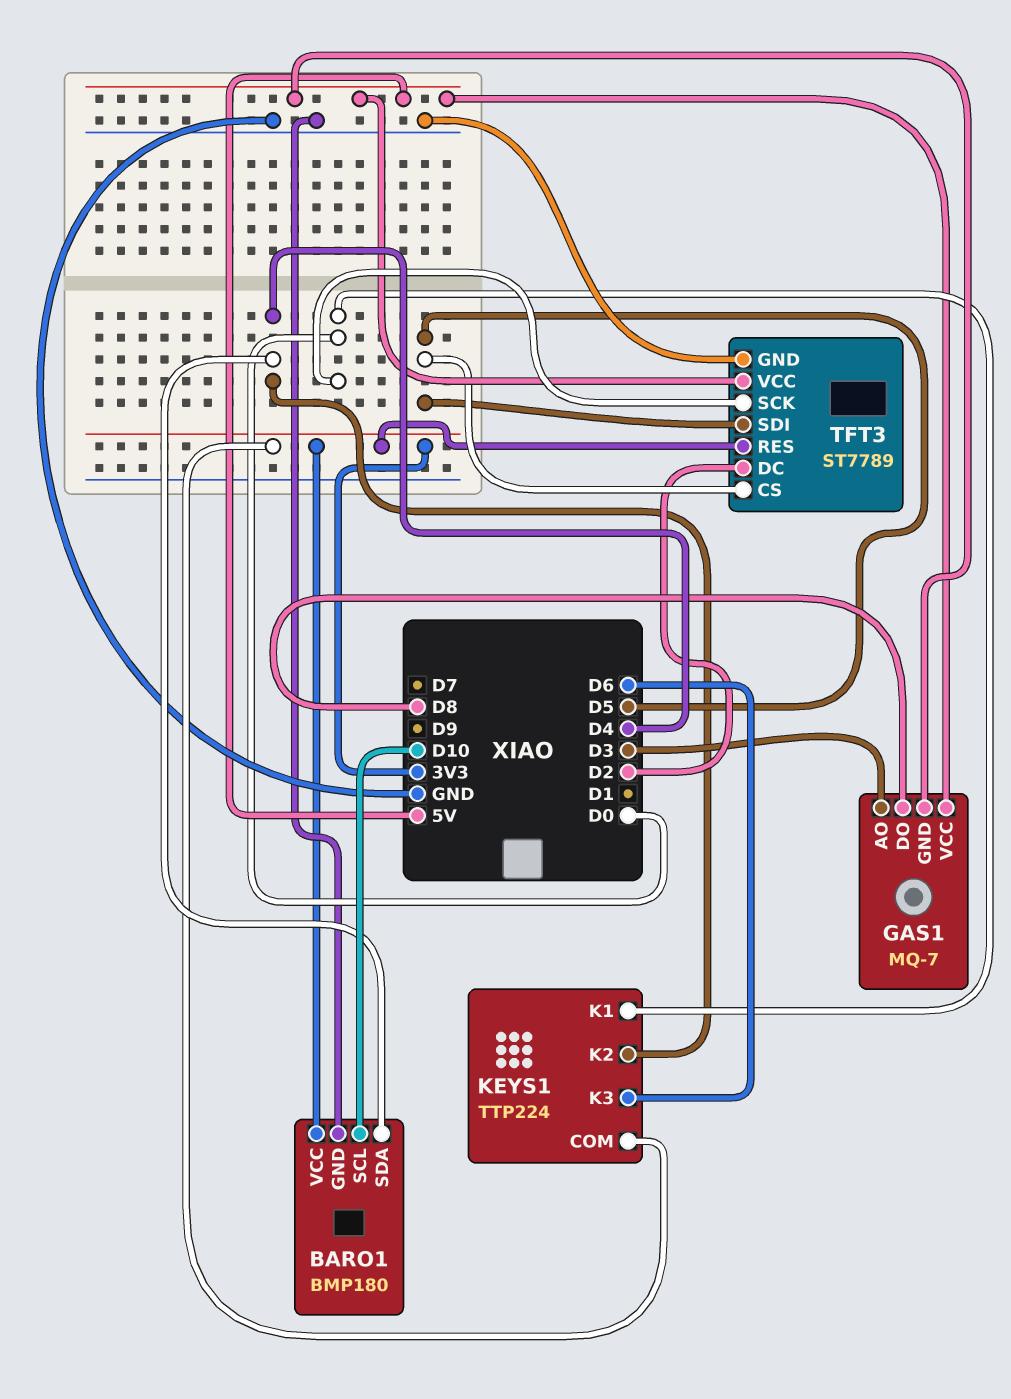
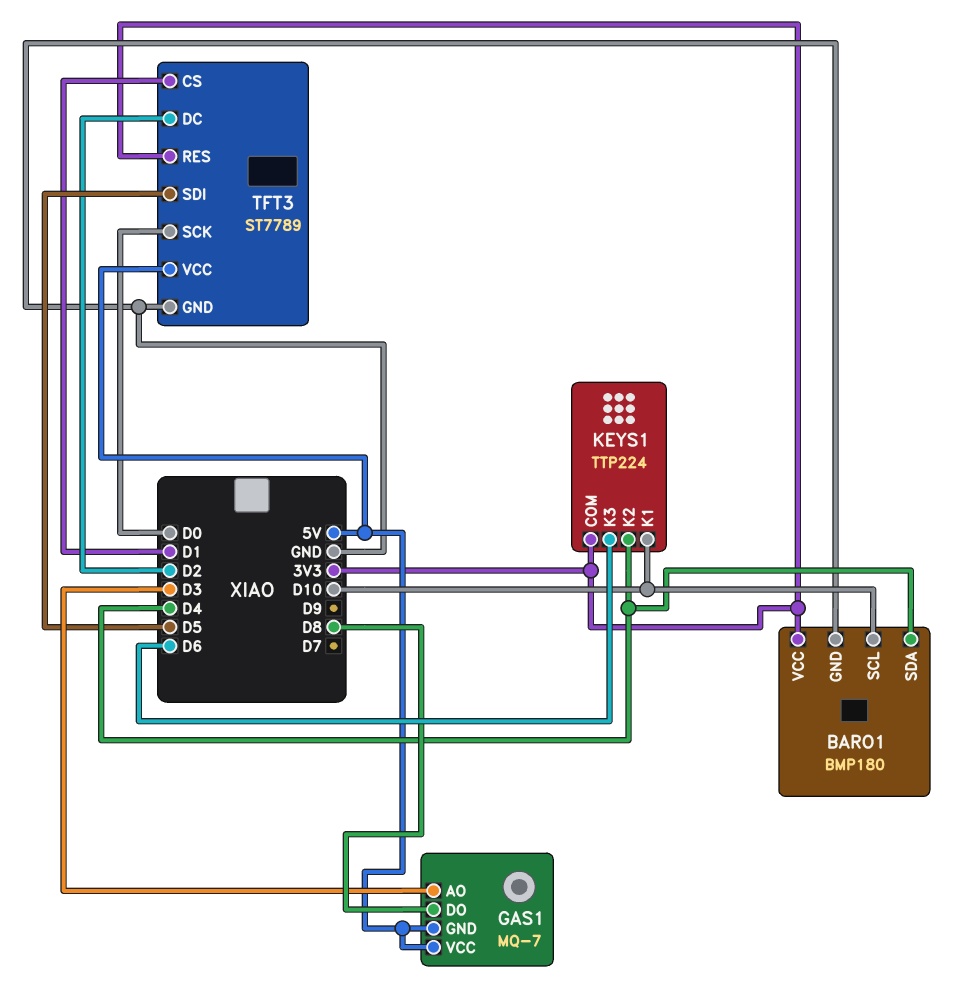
KEYS1 pin K1: D0 -> D10
TFT3 pin CS: D5 -> D1

